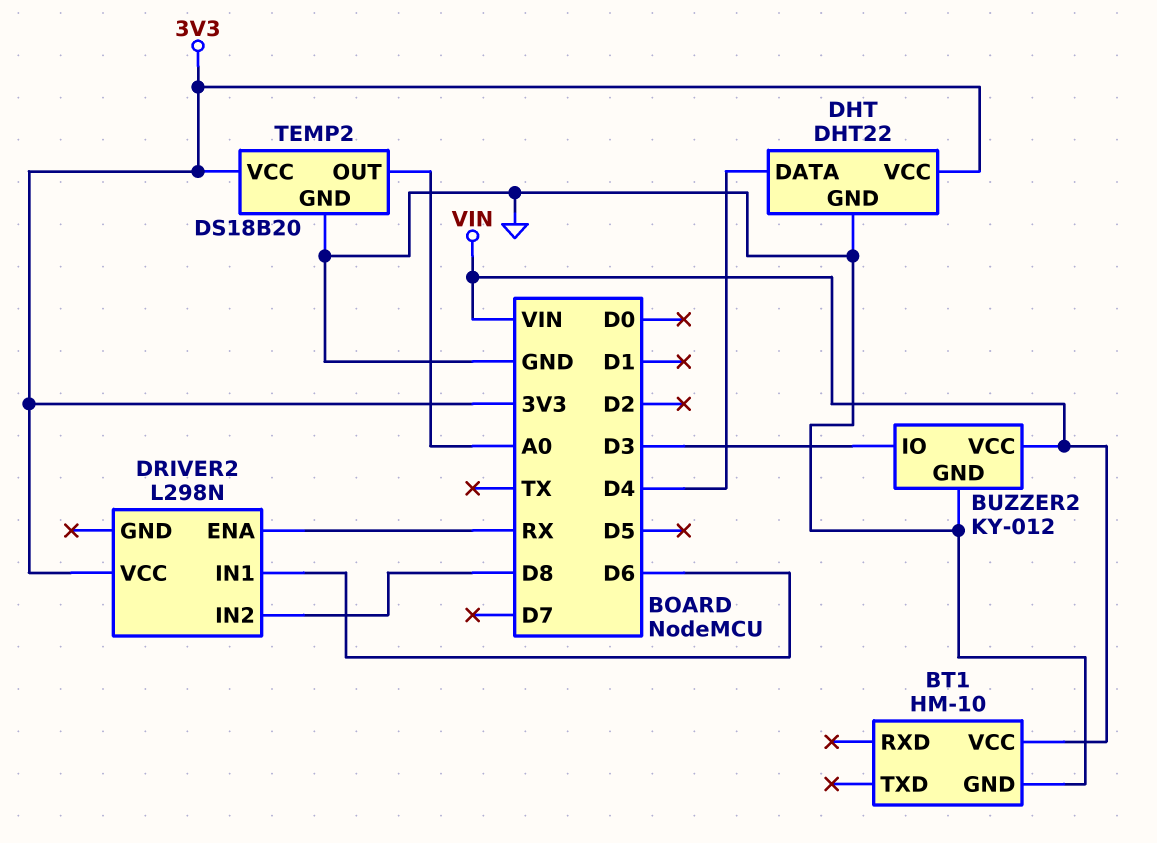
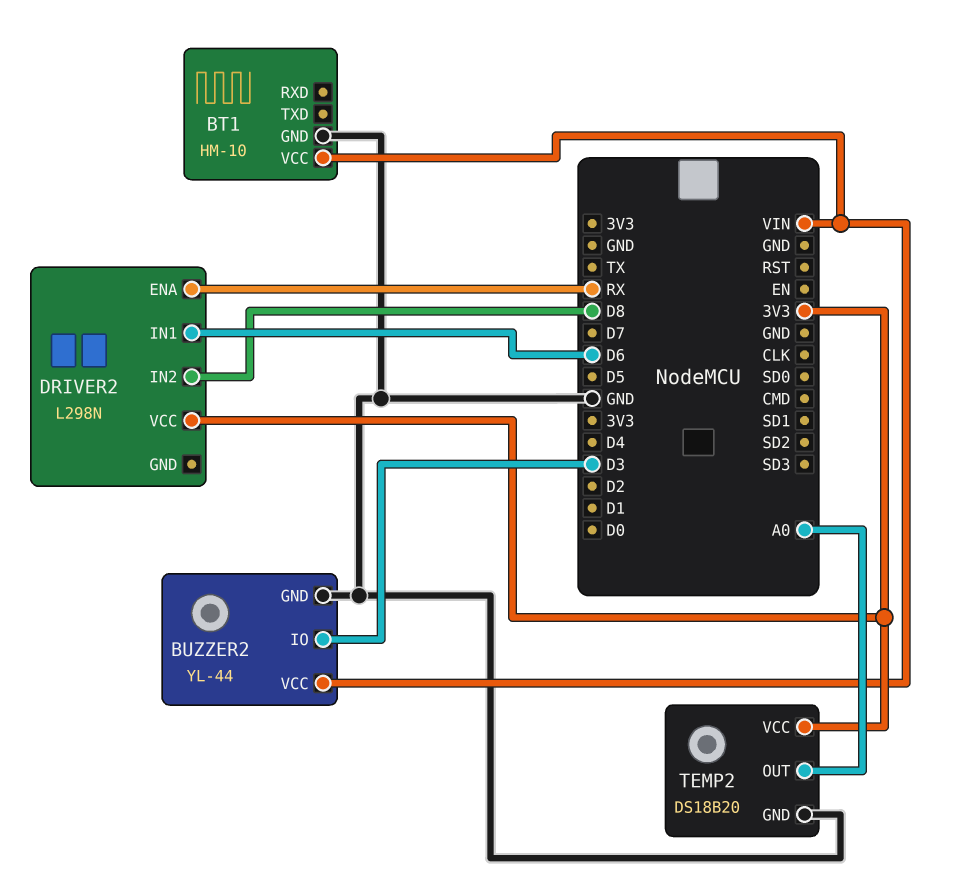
BUZZER2: KY-012 -> YL-44
DHT: DHT22 -> none
DHT pin DATA: D4 -> none
DHT pin GND: GND -> none
DHT pin VCC: 3V3 -> none

